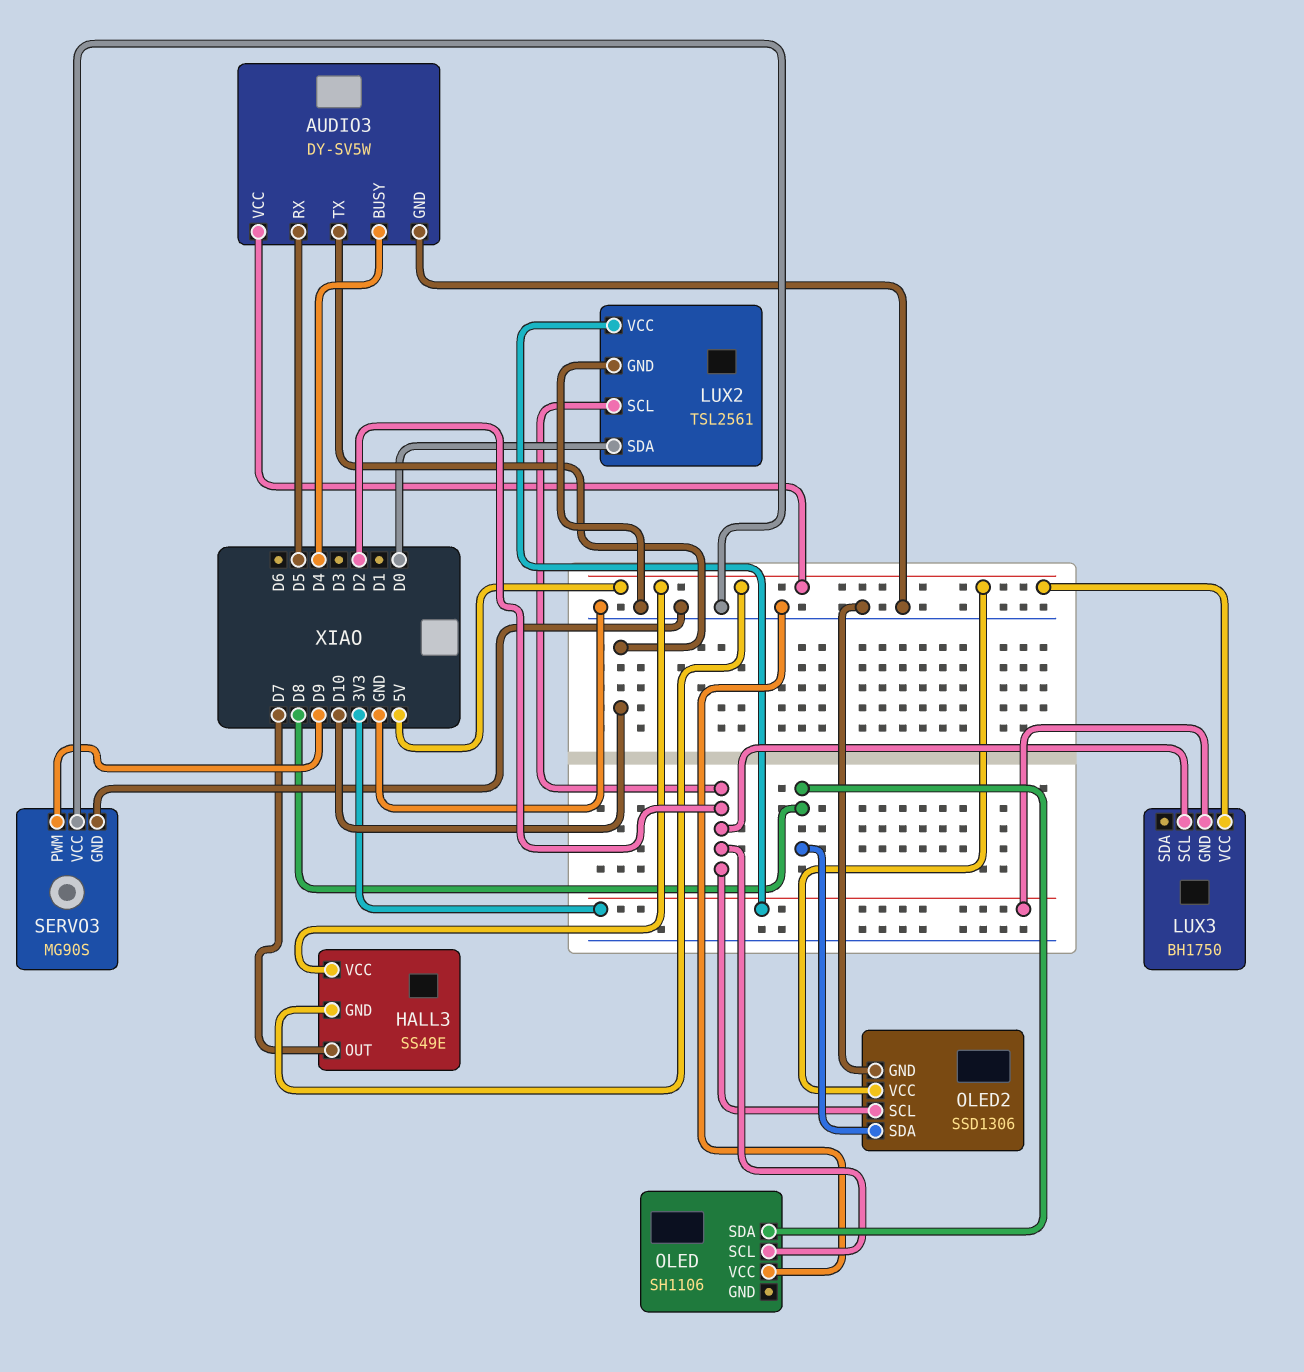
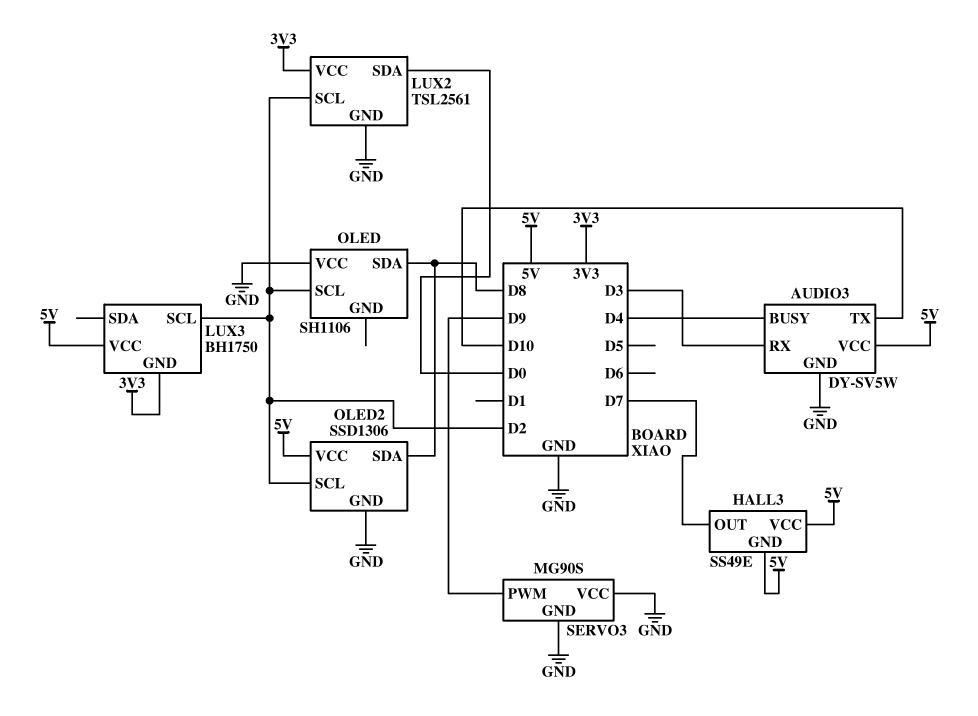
AUDIO3 pin RX: D5 -> D3

